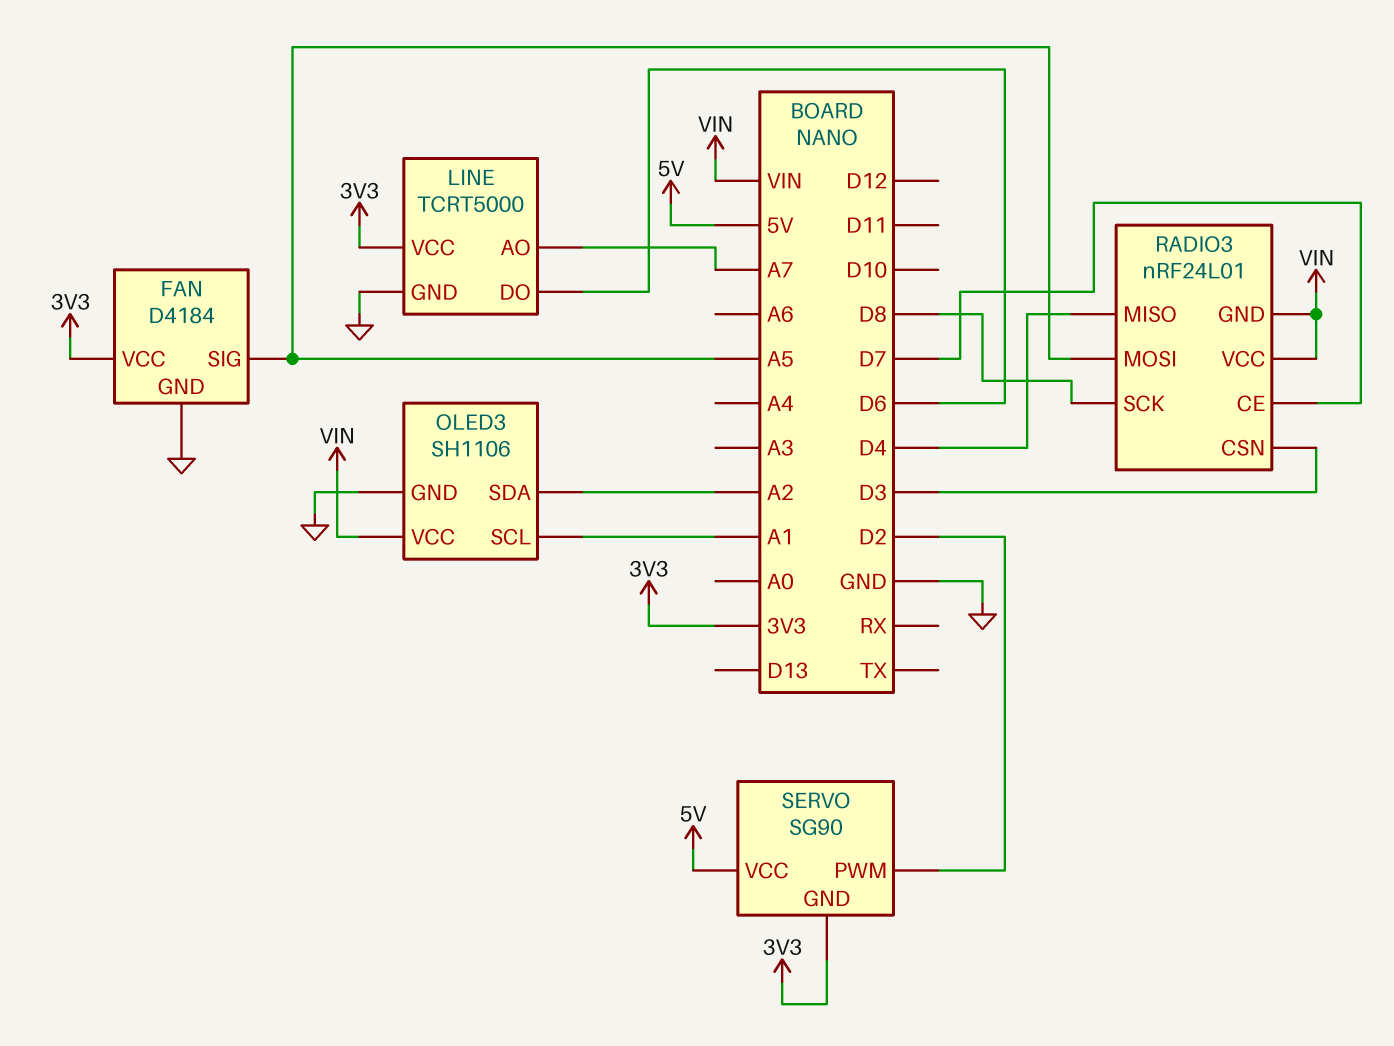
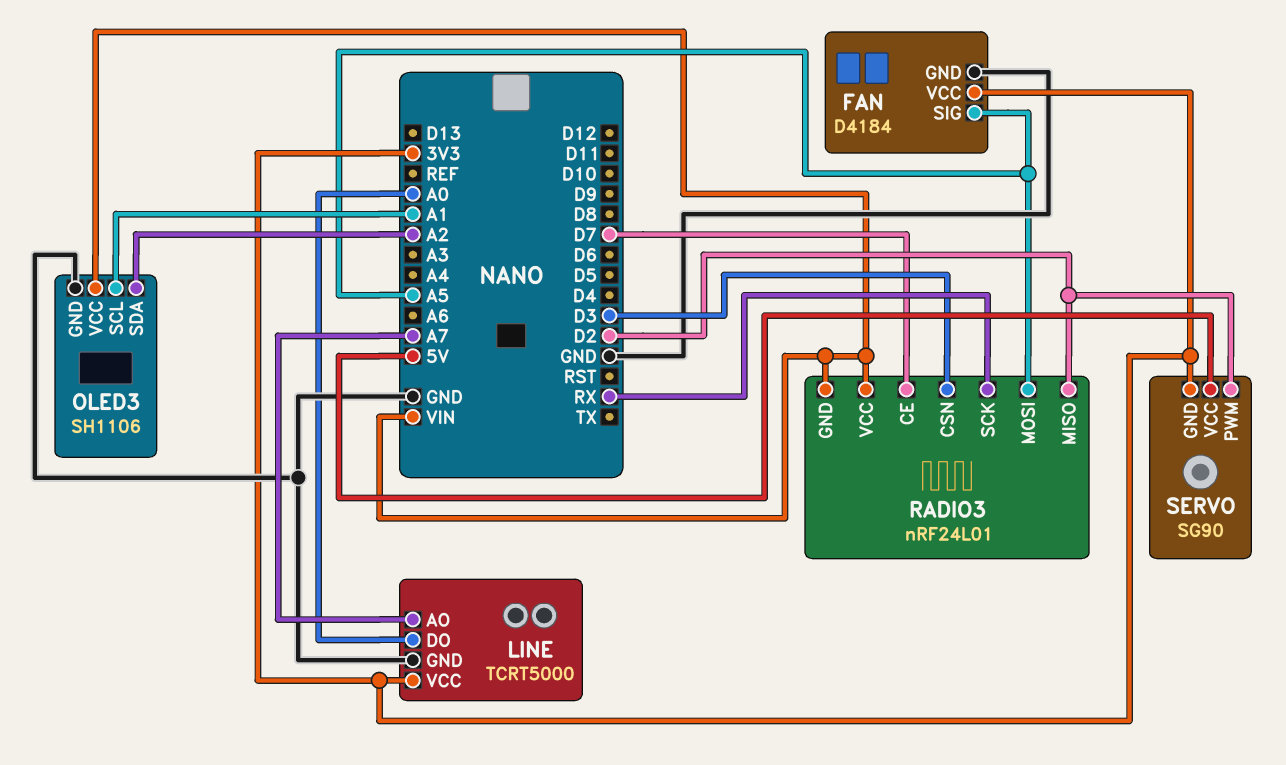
LINE pin DO: D6 -> A0
RADIO3 pin MISO: D4 -> D2
RADIO3 pin SCK: D8 -> RX

